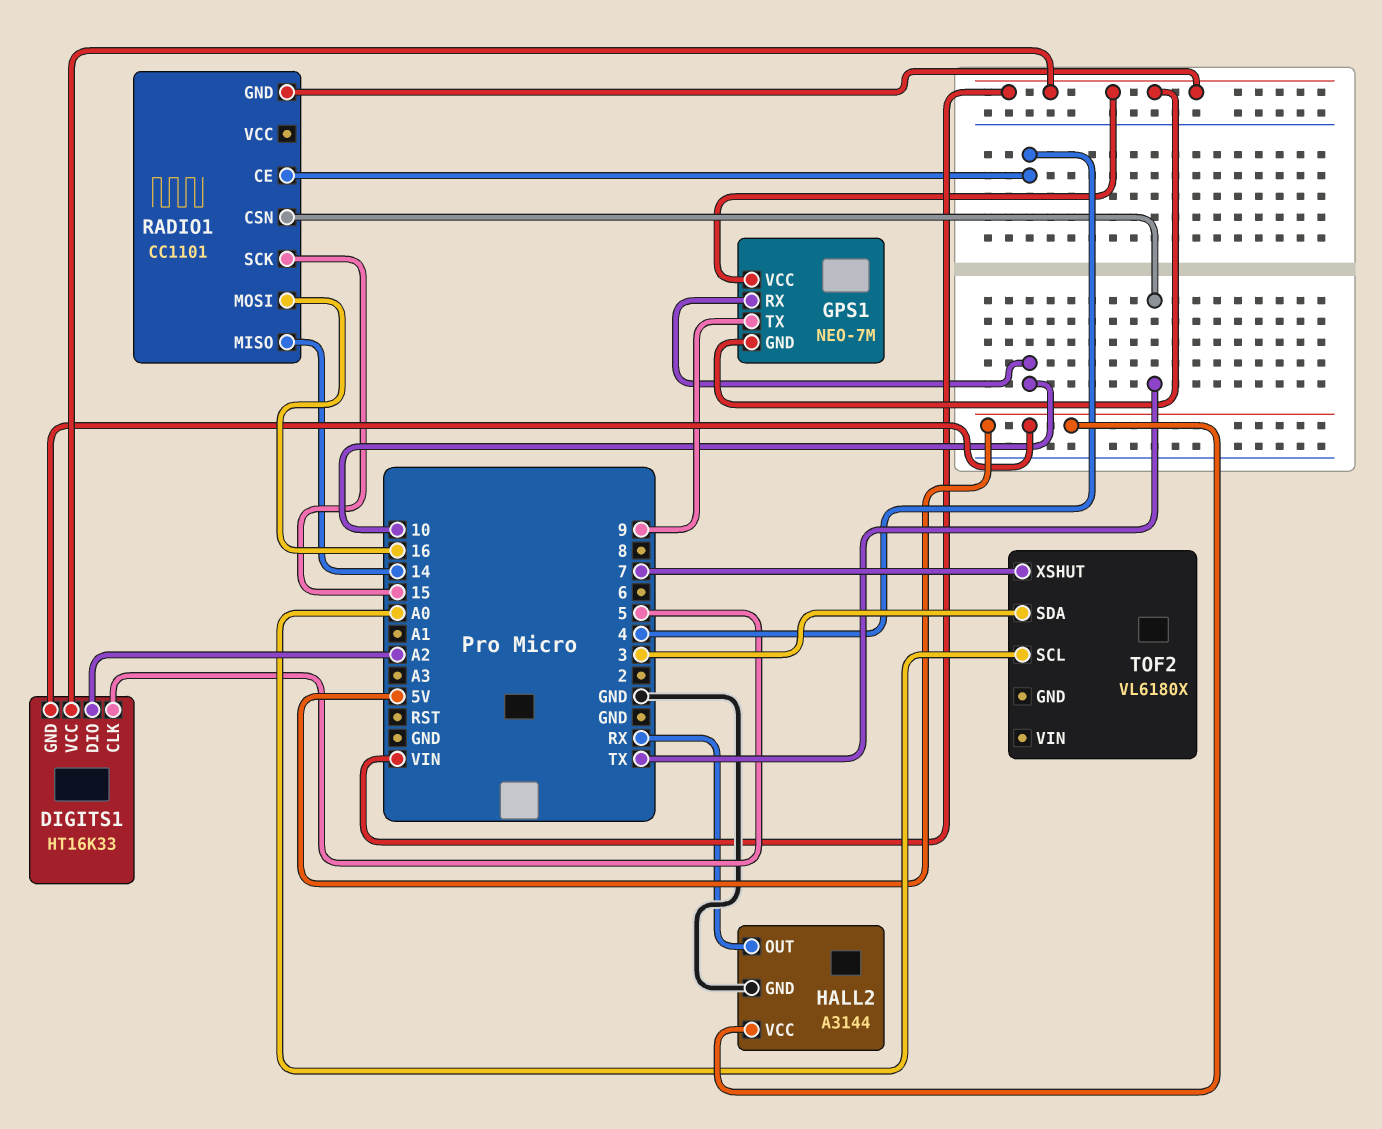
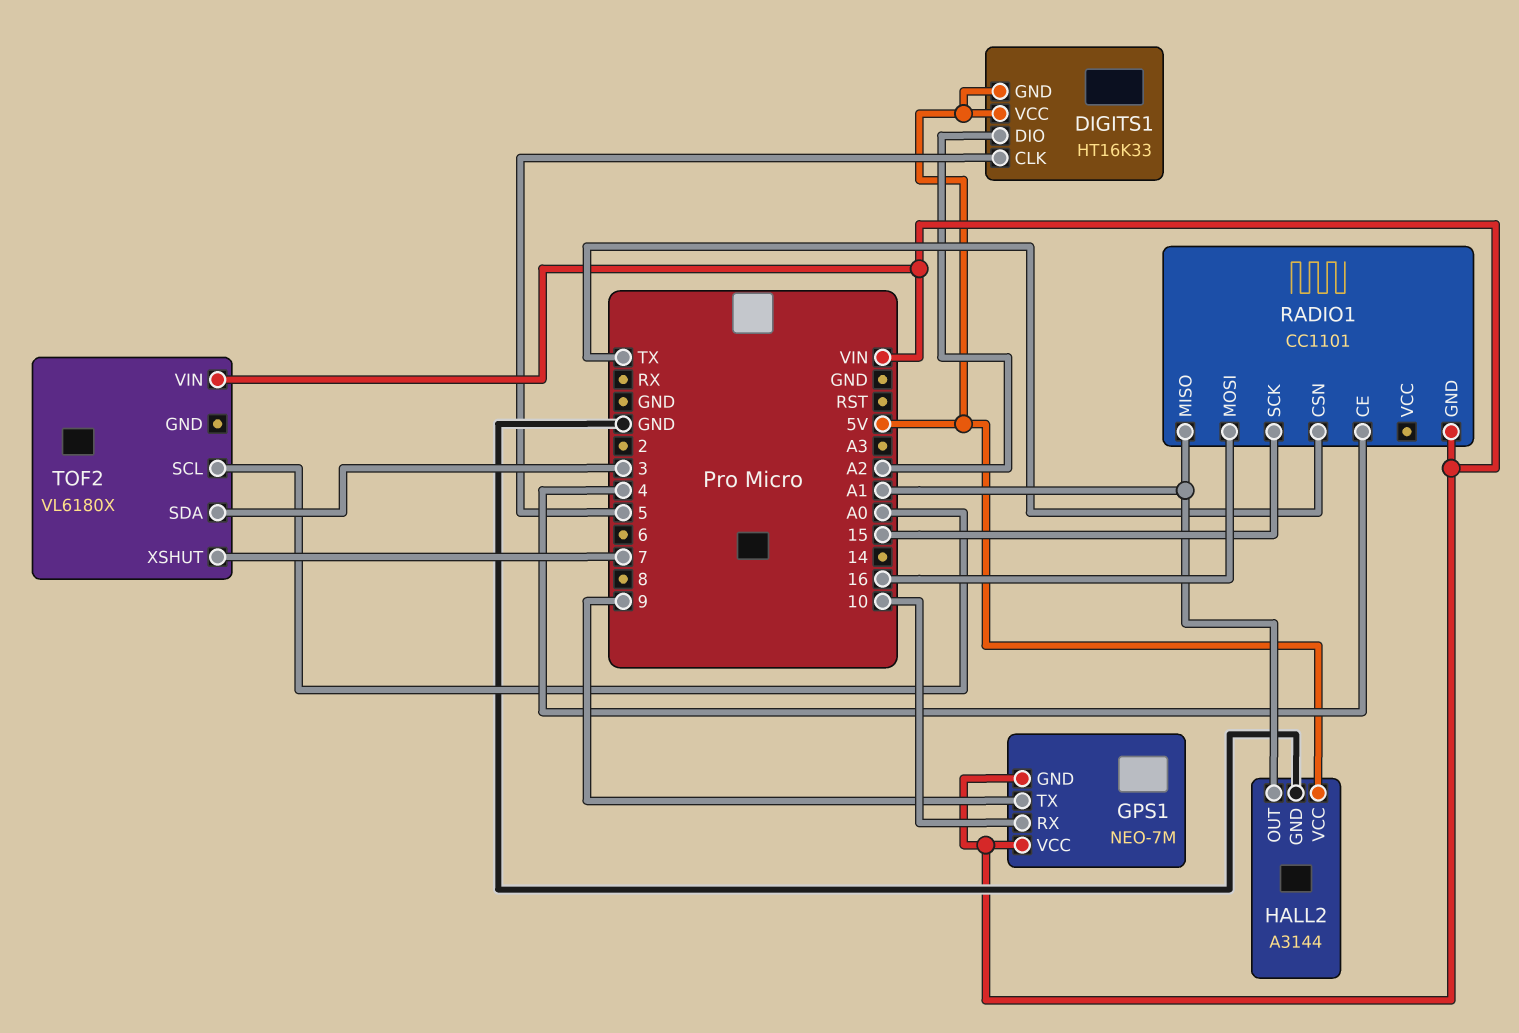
DIGITS1 pin VCC: VIN -> 5V
HALL2 pin OUT: RX -> A1
RADIO1 pin MISO: 14 -> A1
TOF2 pin VIN: none -> VIN

